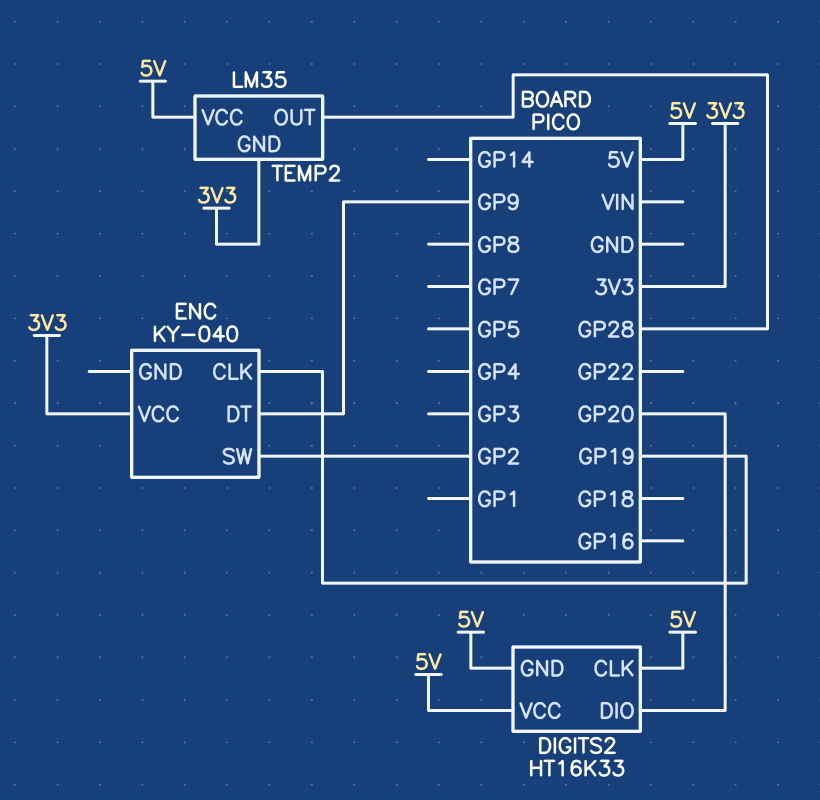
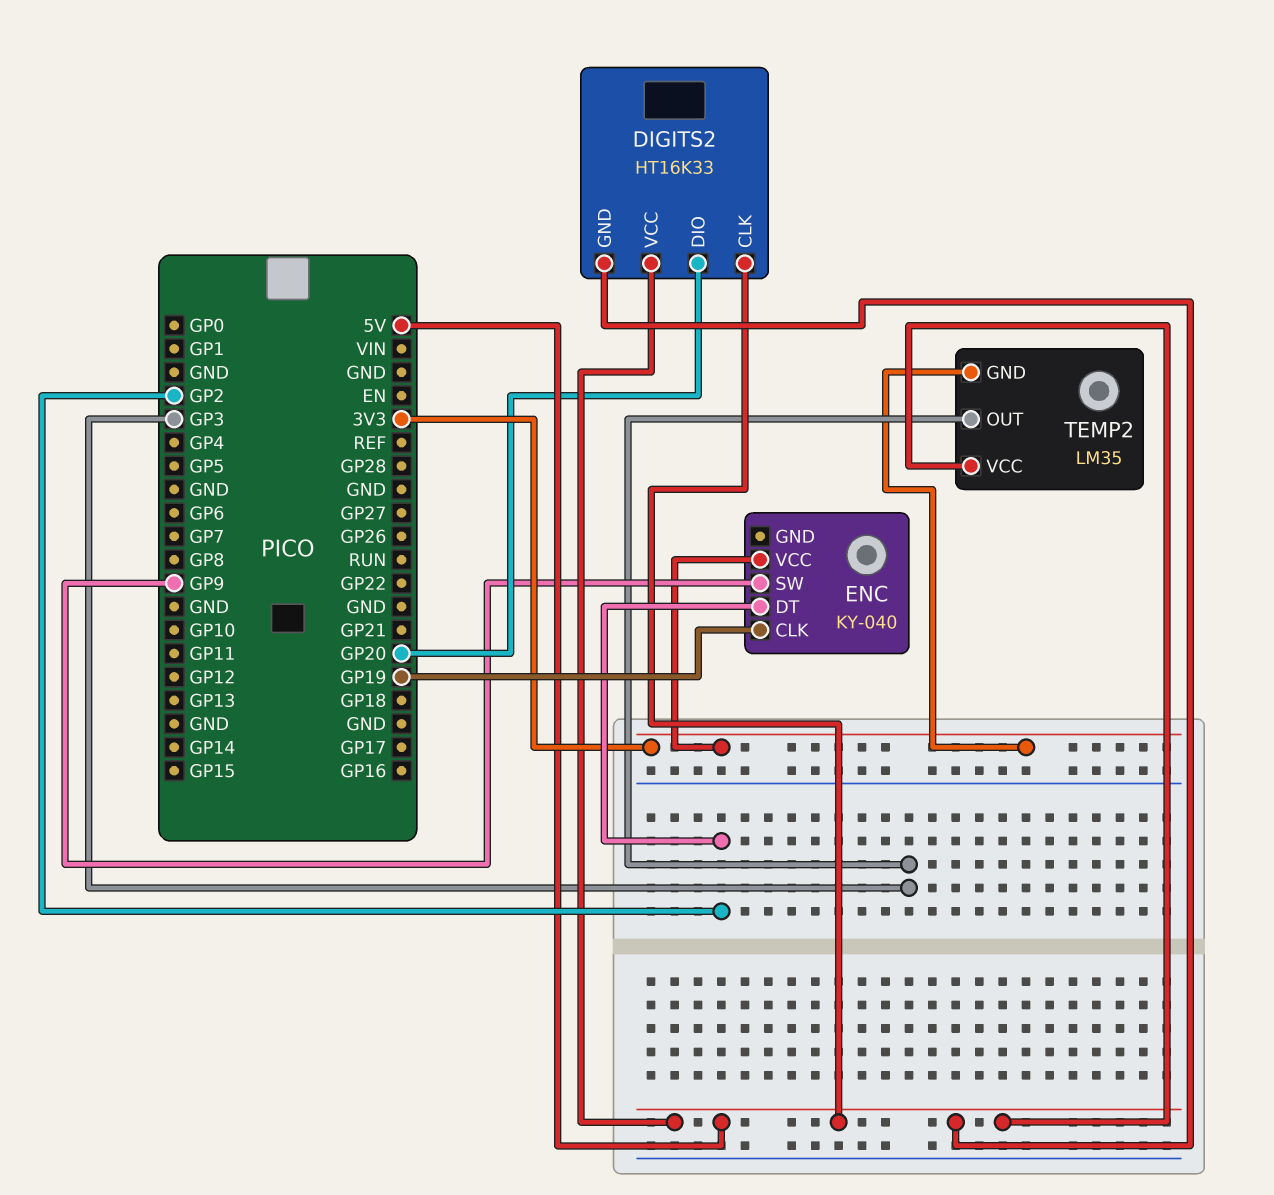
ENC pin DT: GP9 -> GP2
ENC pin SW: GP2 -> GP9
TEMP2 pin OUT: GP28 -> GP3

